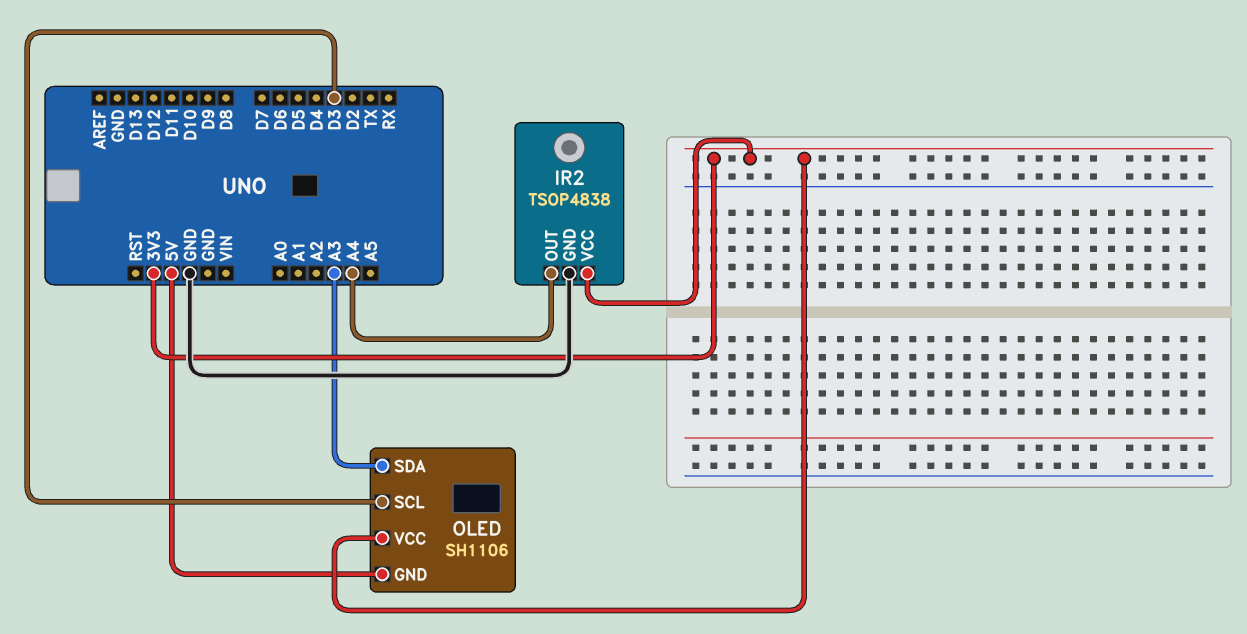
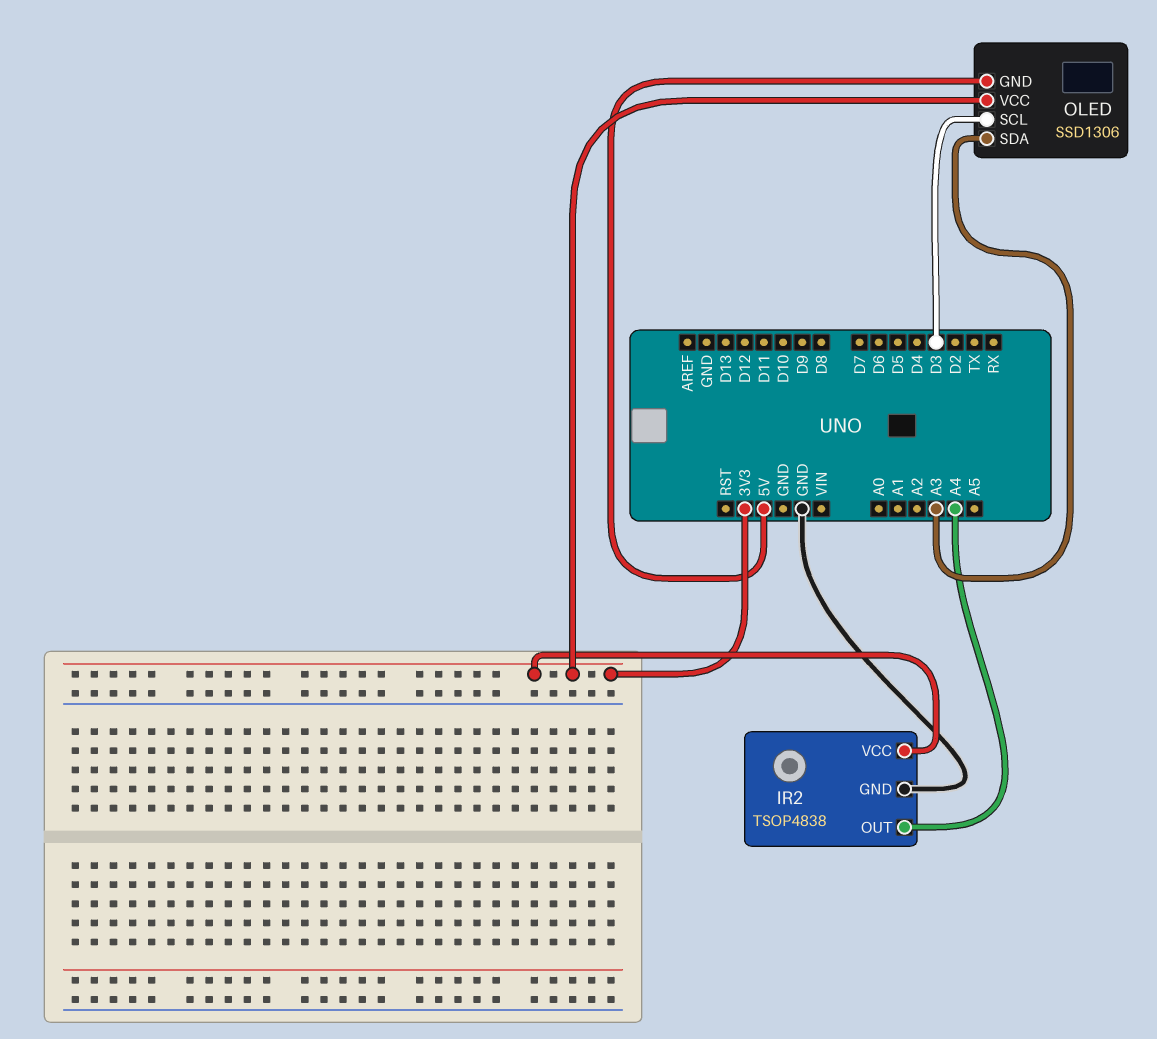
OLED: SH1106 -> SSD1306

